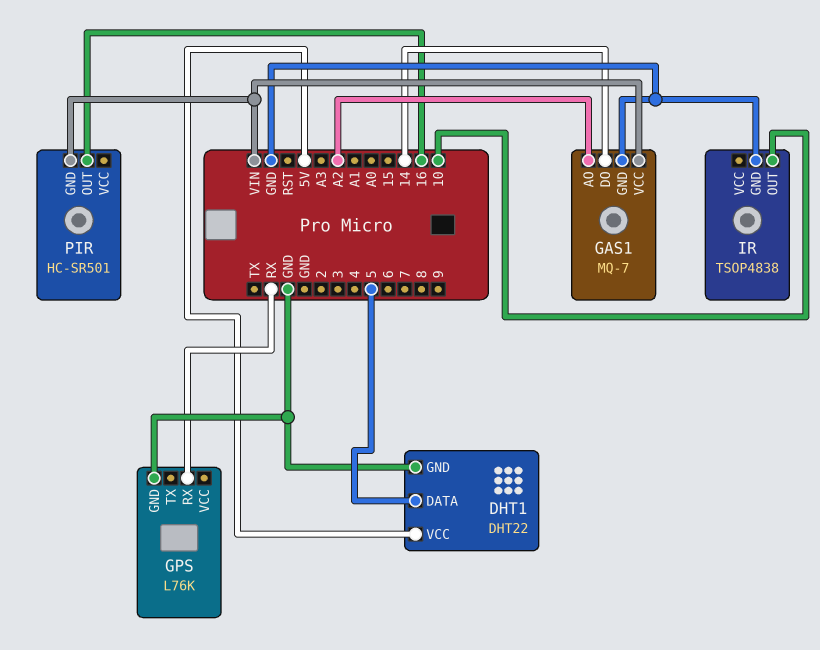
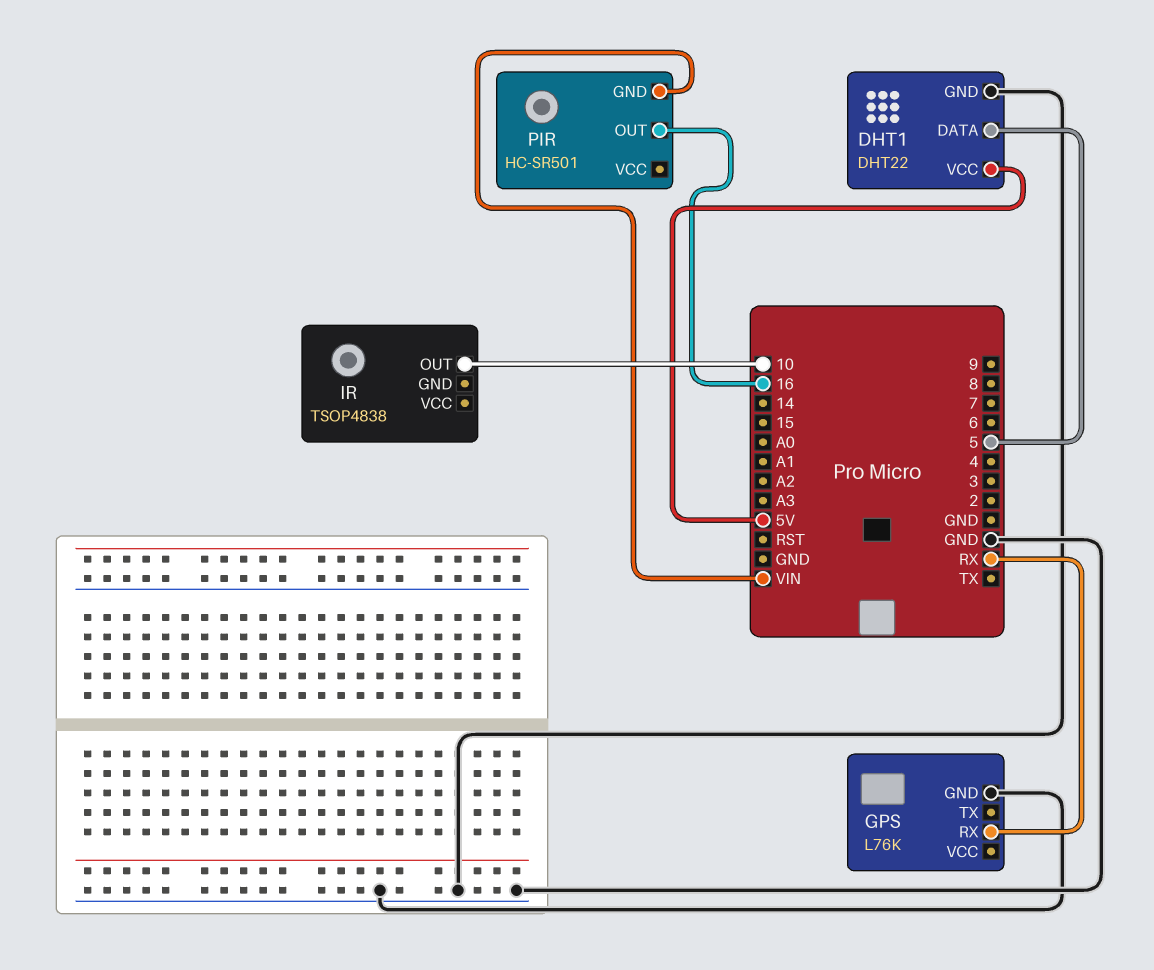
GAS1: MQ-7 -> none
GAS1 pin AO: A2 -> none
GAS1 pin DO: 14 -> none
GAS1 pin GND: GND -> none
GAS1 pin VCC: VIN -> none
IR pin GND: GND -> none

